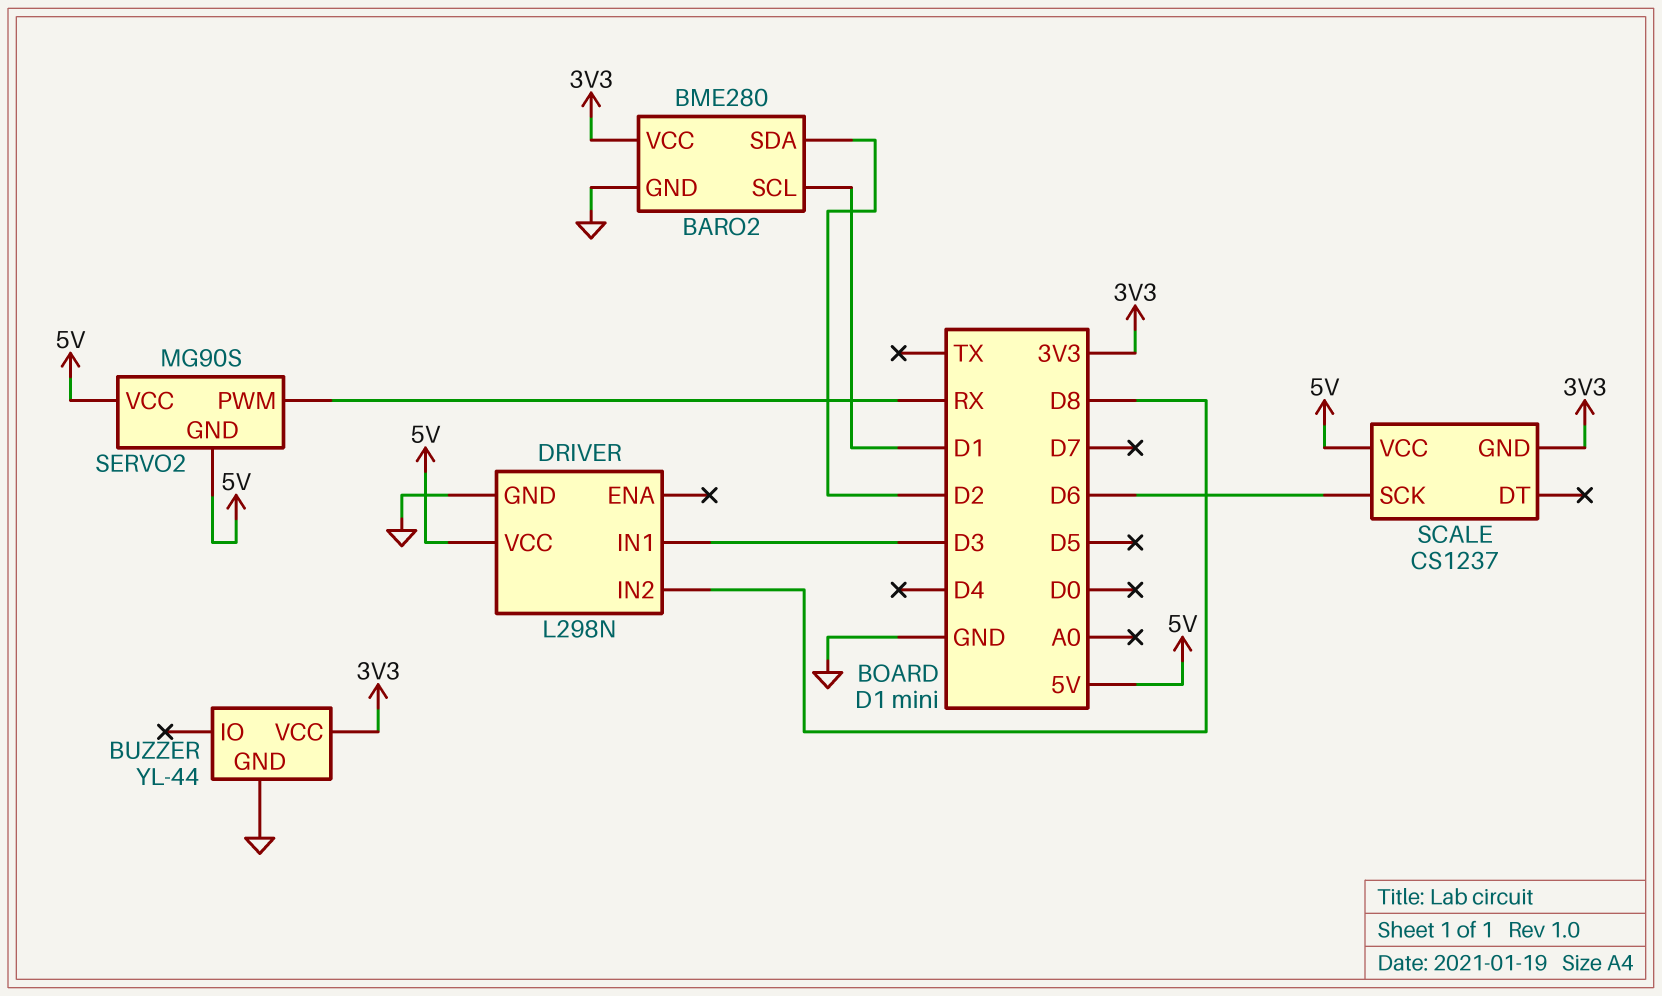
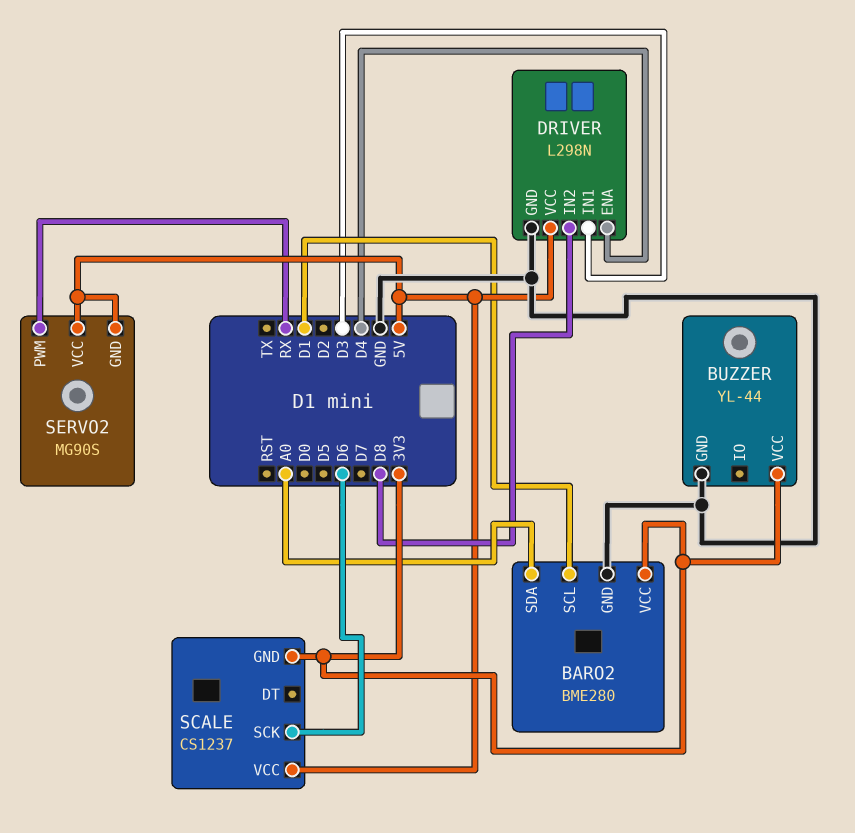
BARO2 pin SDA: D2 -> A0
DRIVER pin ENA: none -> D4

